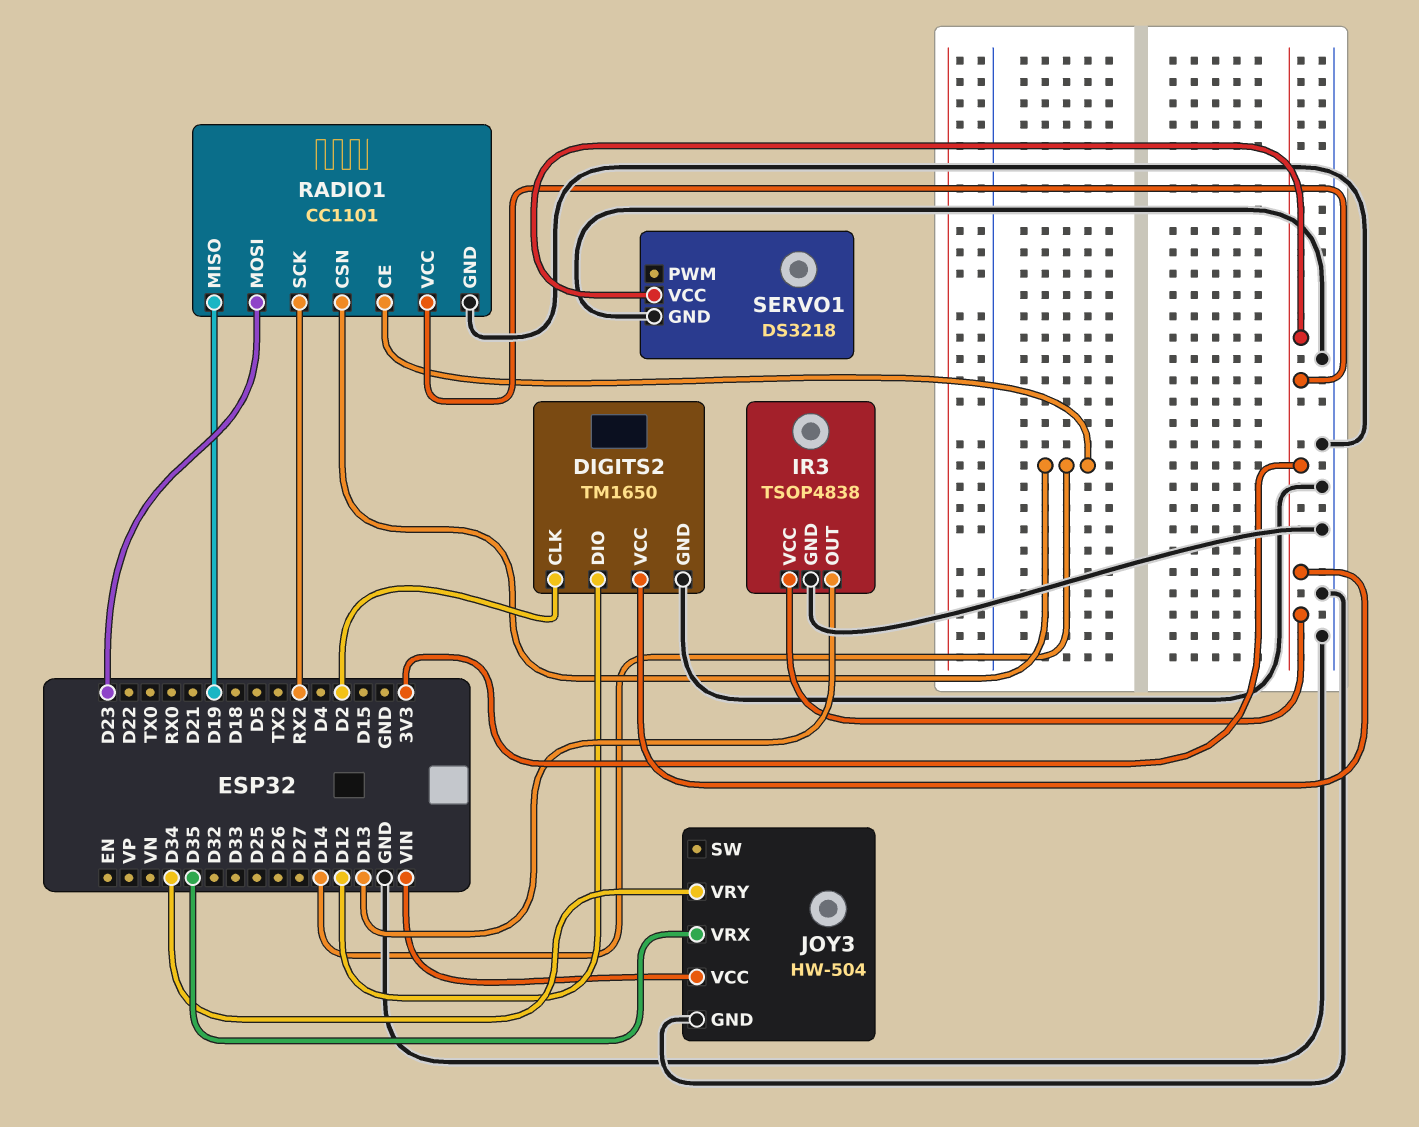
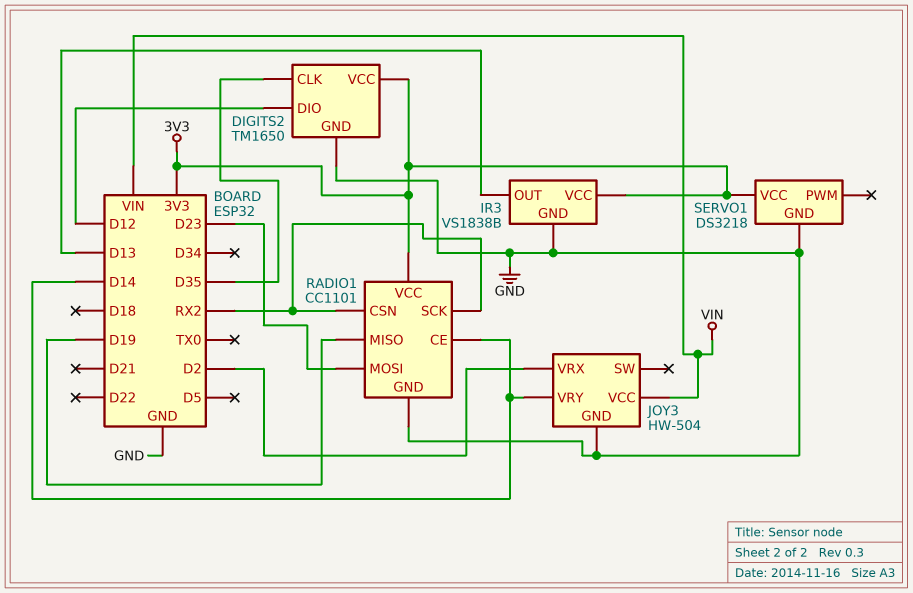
DIGITS2 pin CLK: D2 -> D35
IR3: TSOP4838 -> VS1838B
JOY3 pin VRX: D35 -> D2
JOY3 pin VRY: D34 -> D14
RADIO1 pin CSN: D14 -> RX2

